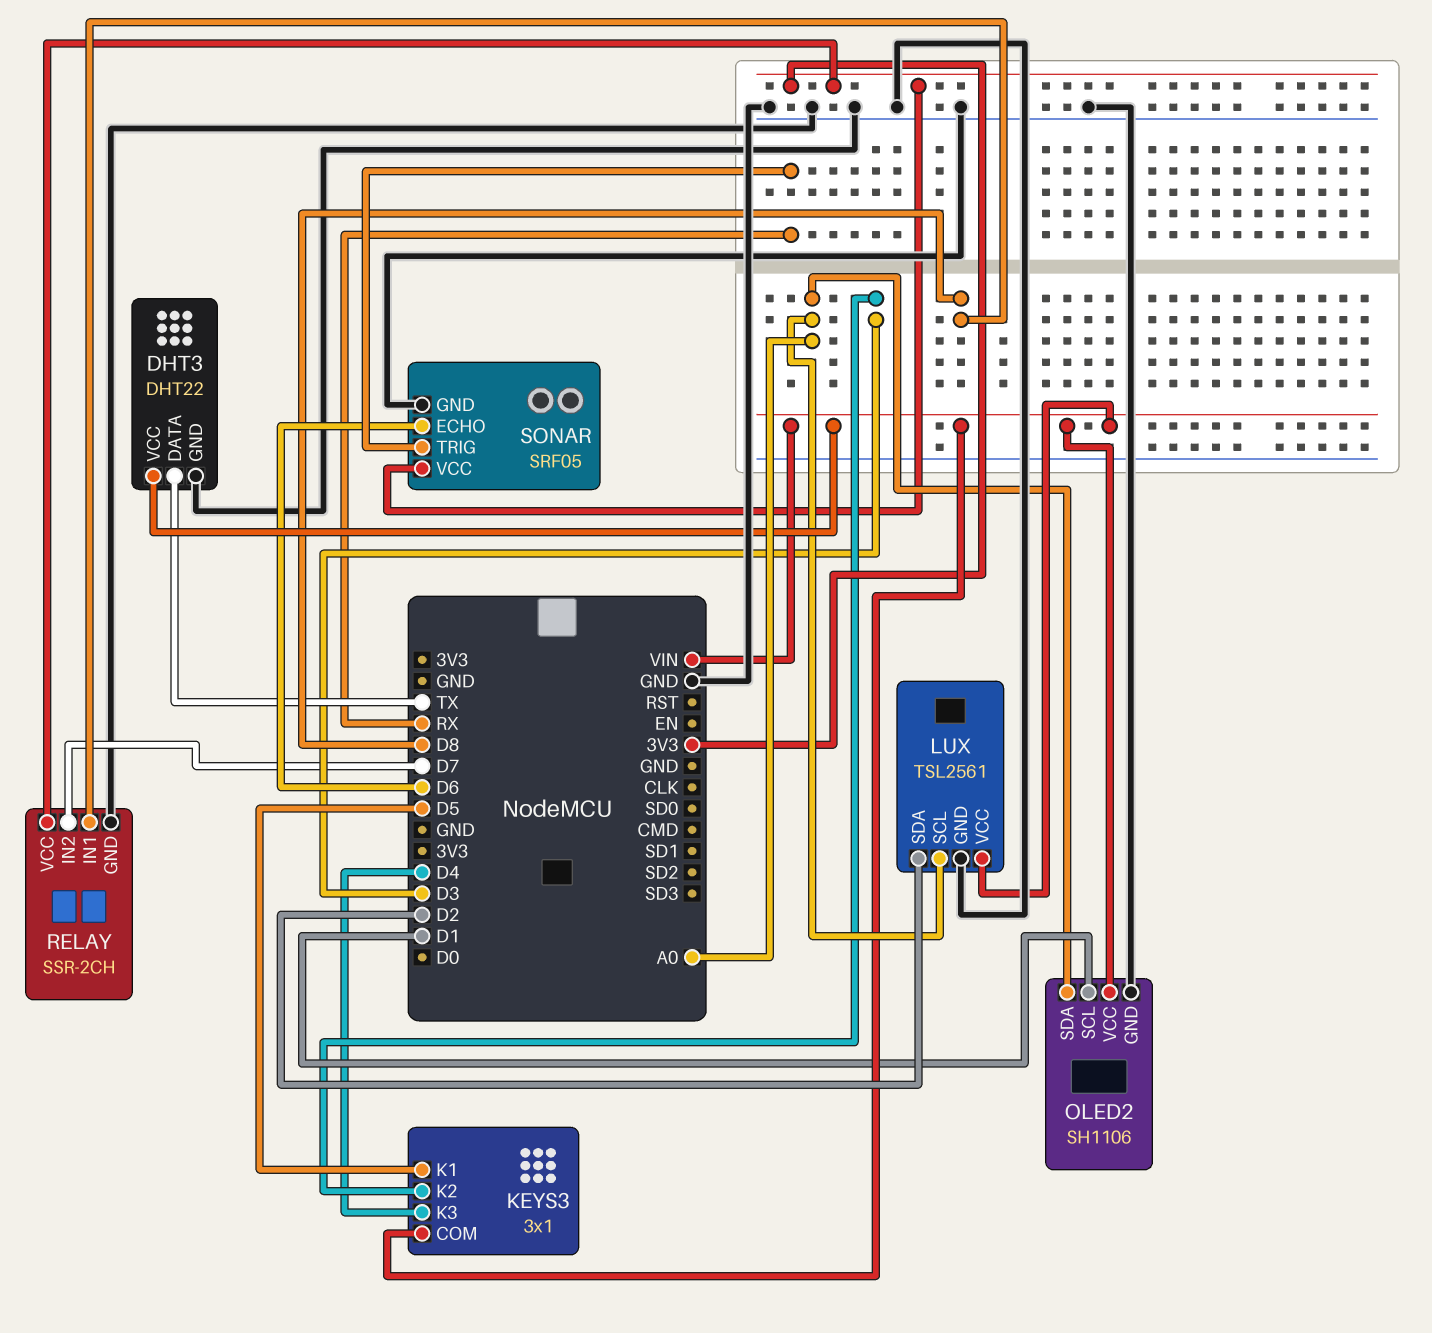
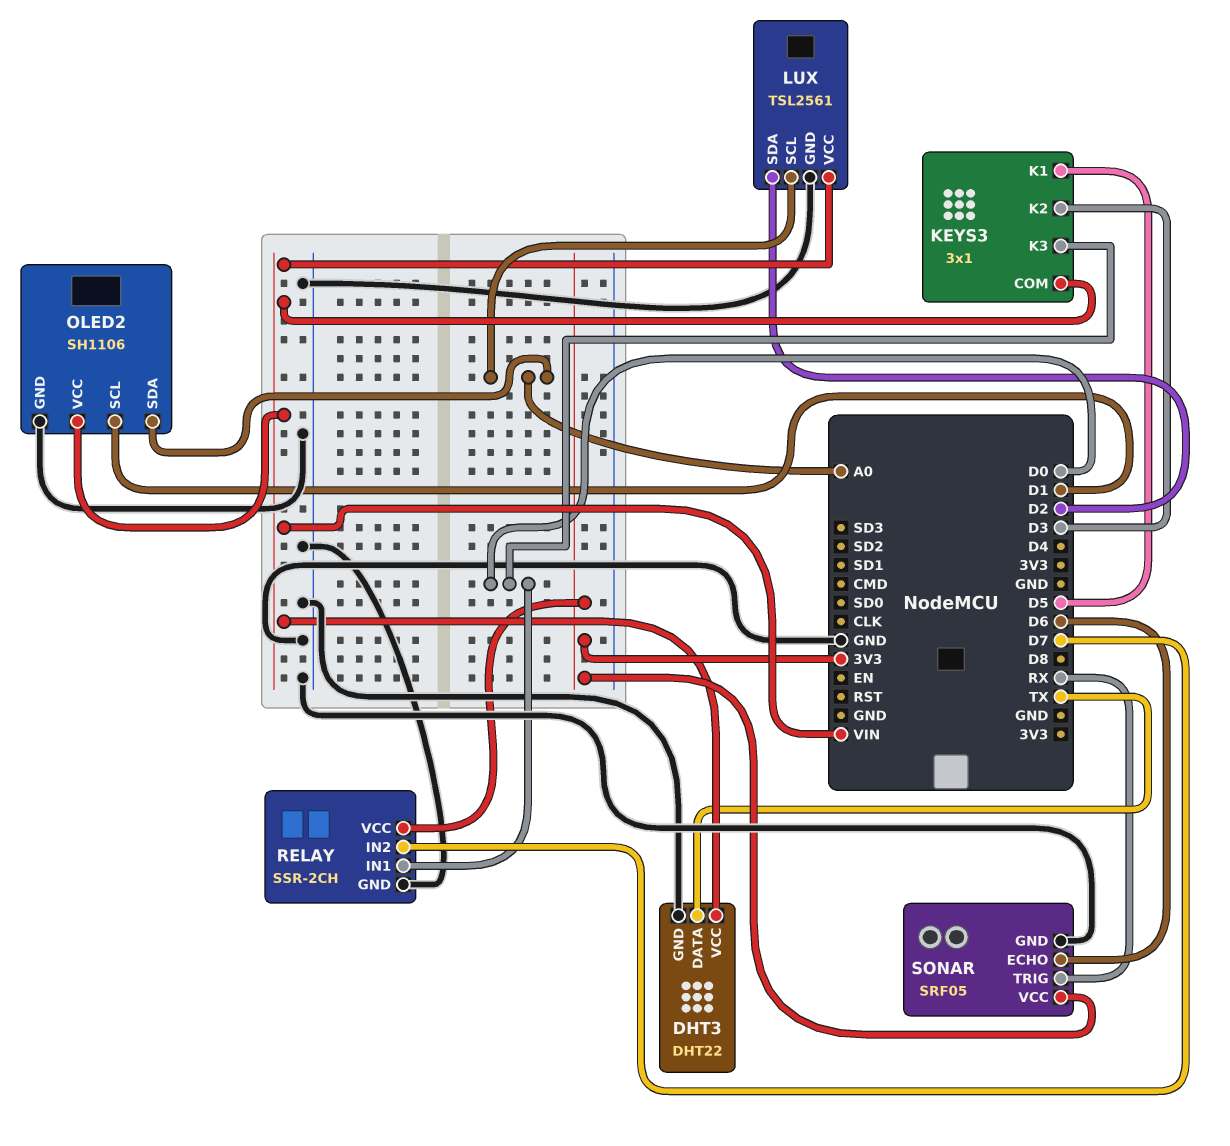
KEYS3 pin K3: D4 -> D0
RELAY pin IN1: D8 -> D0

